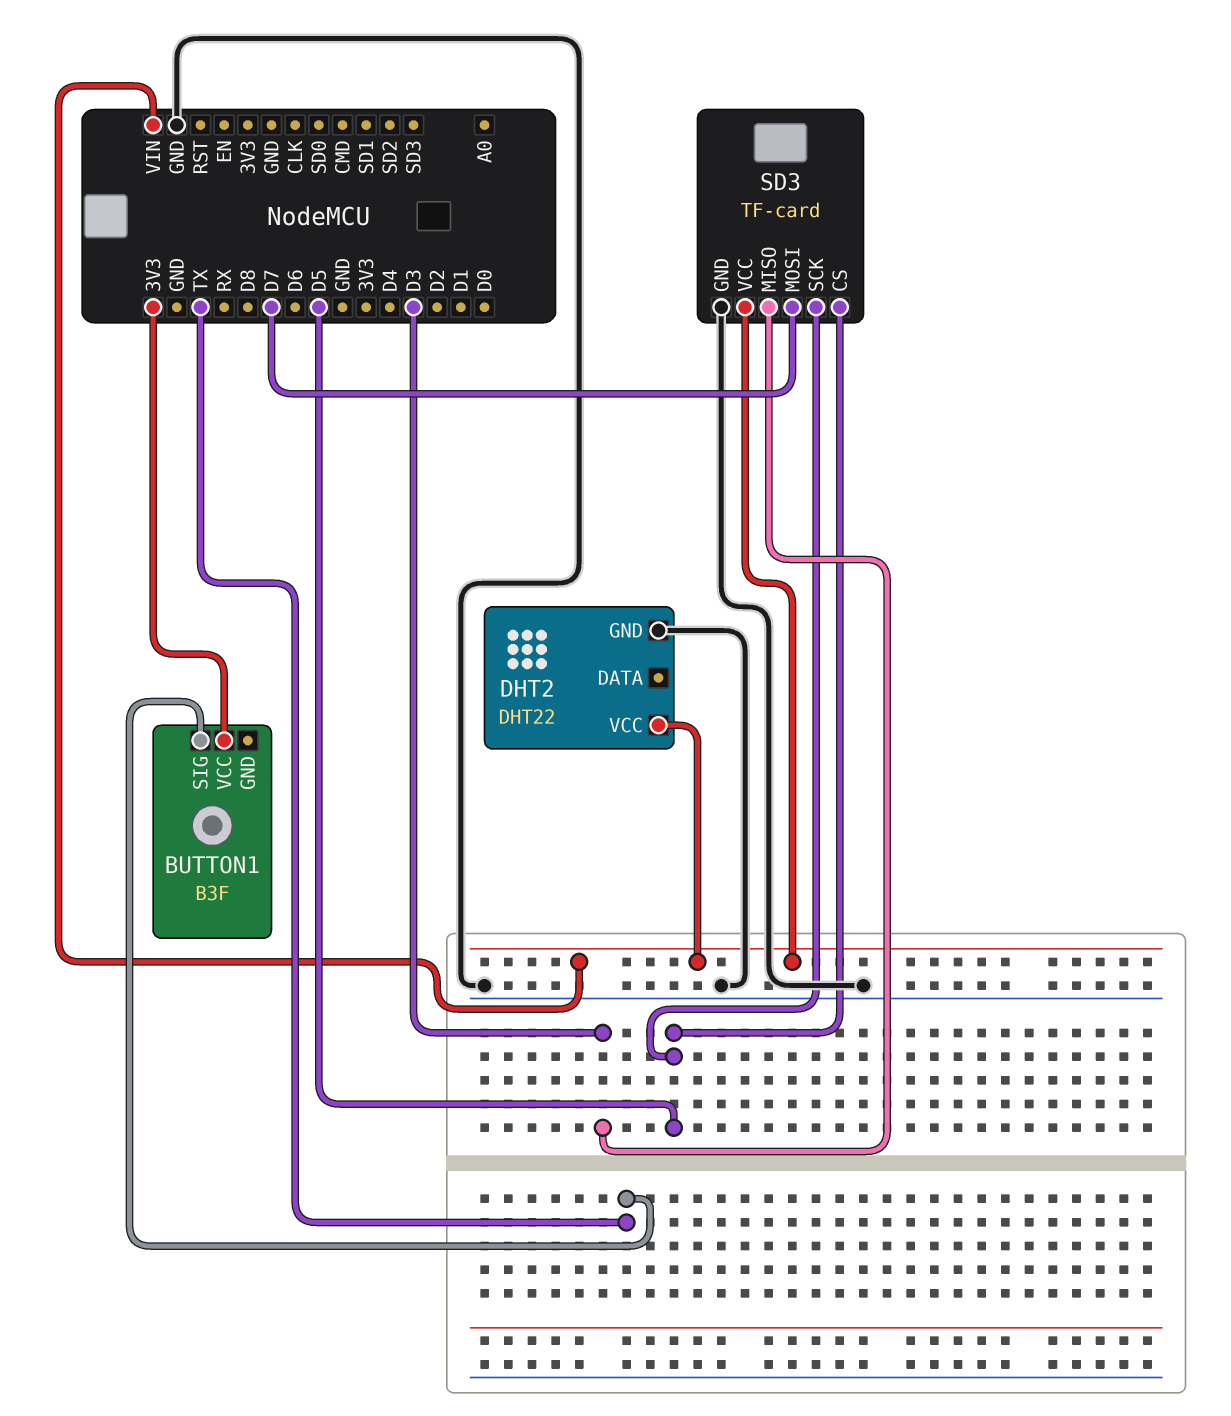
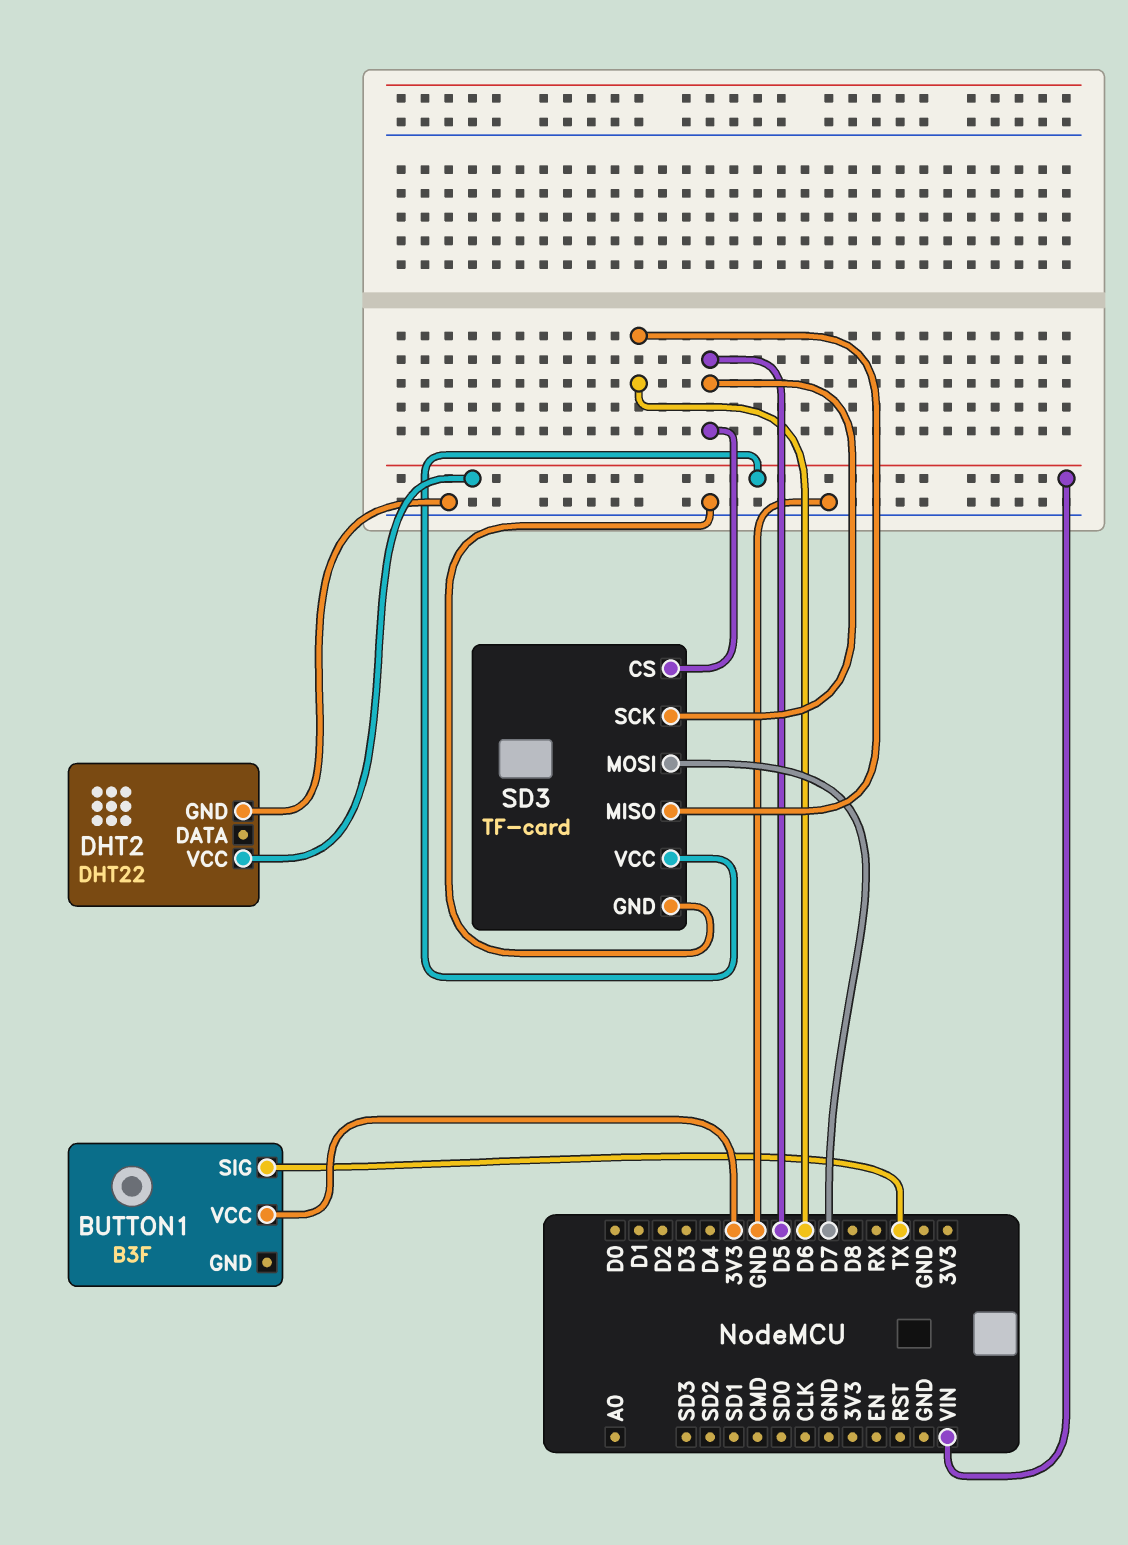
SD3 pin MISO: D3 -> D6

